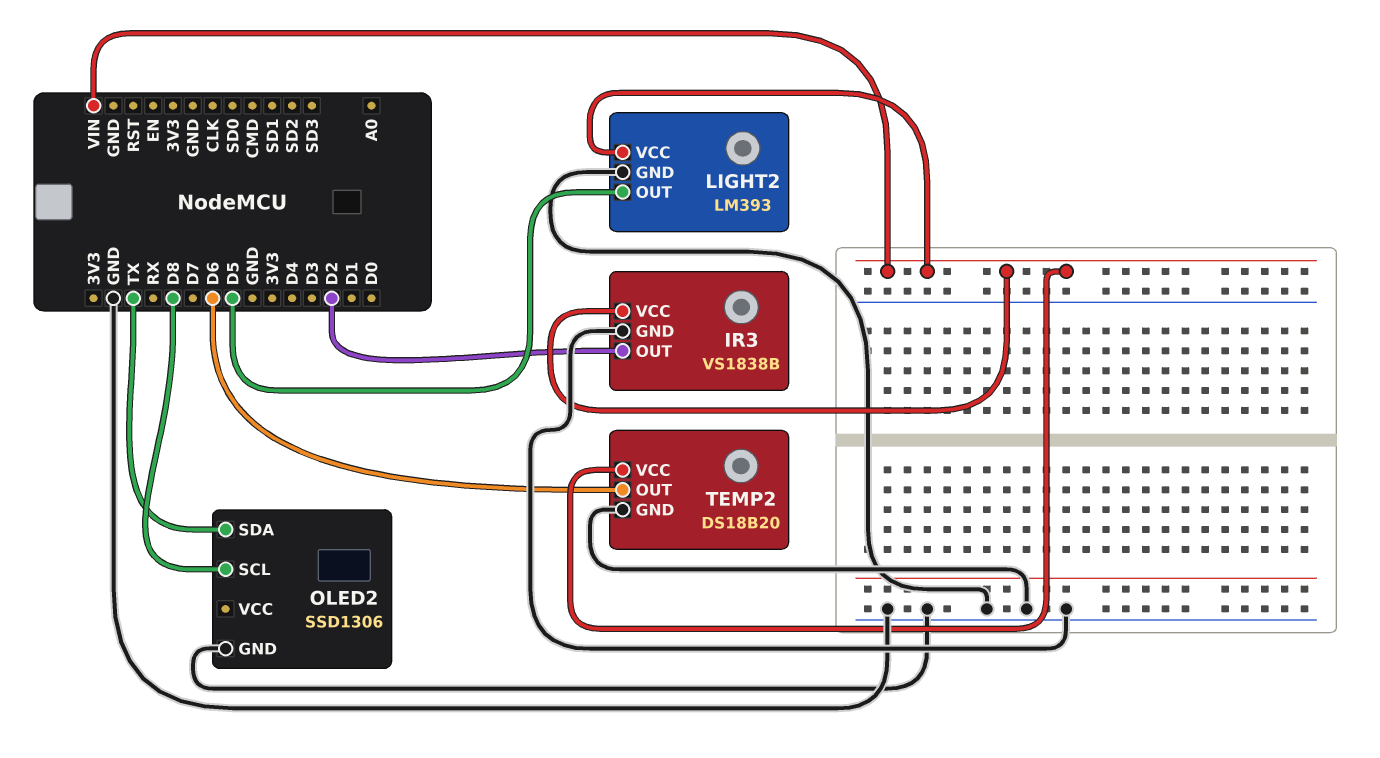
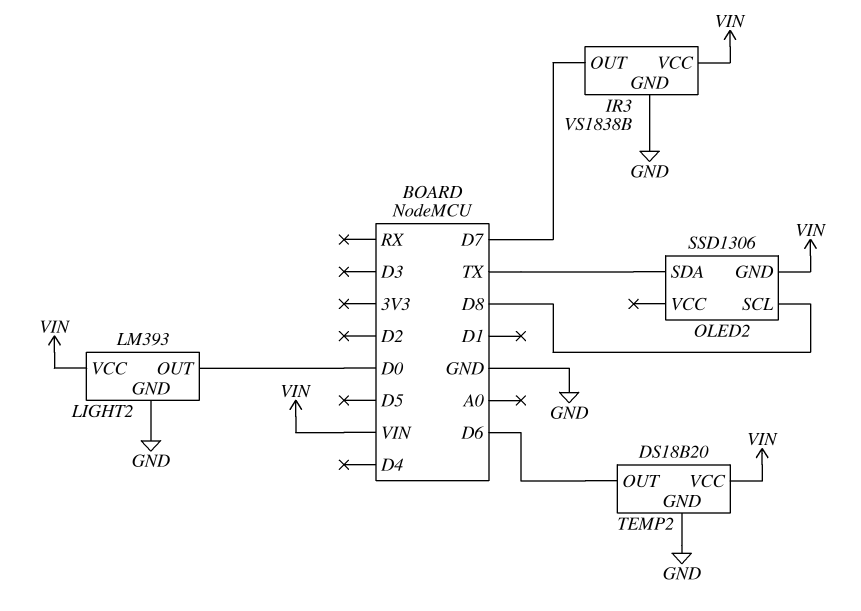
IR3 pin OUT: D2 -> D7
LIGHT2 pin OUT: D5 -> D0
OLED2 pin GND: GND -> VIN

